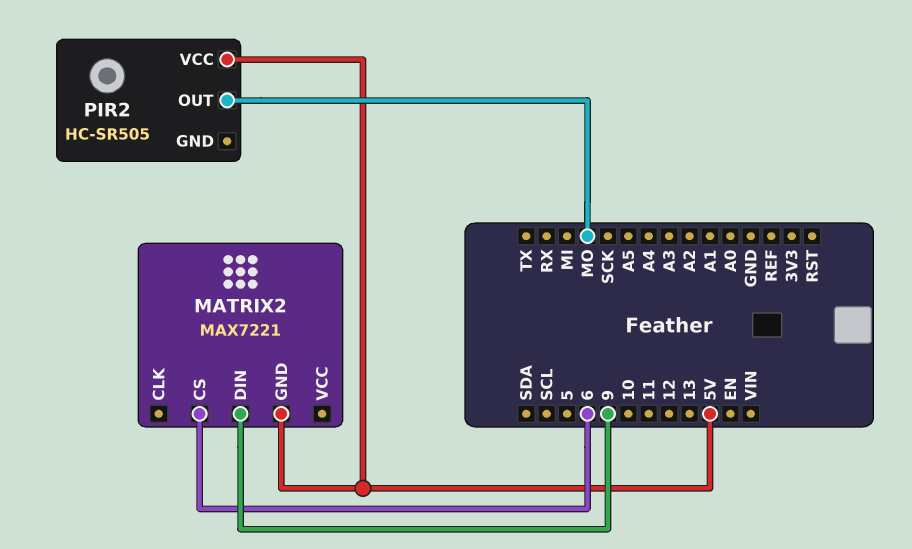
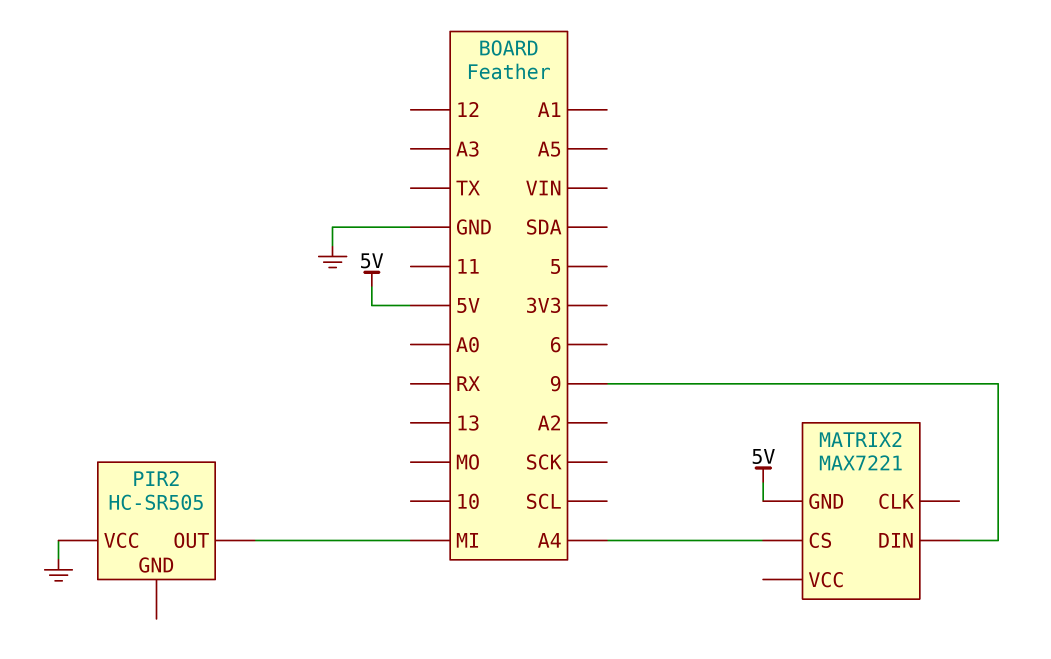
MATRIX2 pin CS: 6 -> A4
PIR2 pin OUT: MO -> MI
PIR2 pin VCC: 5V -> GND

